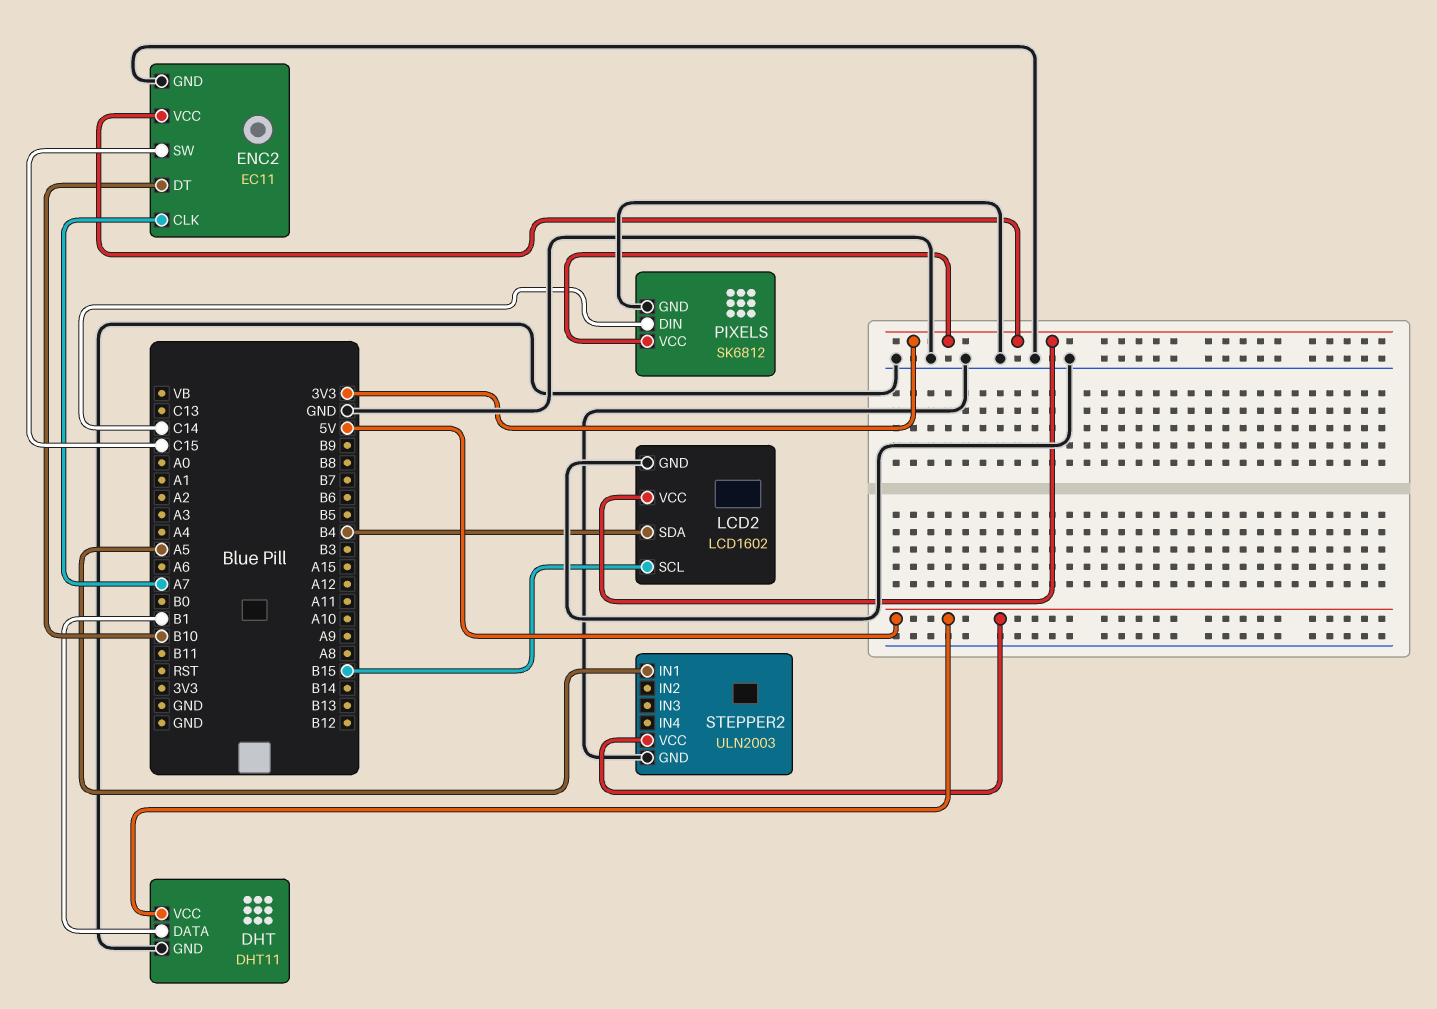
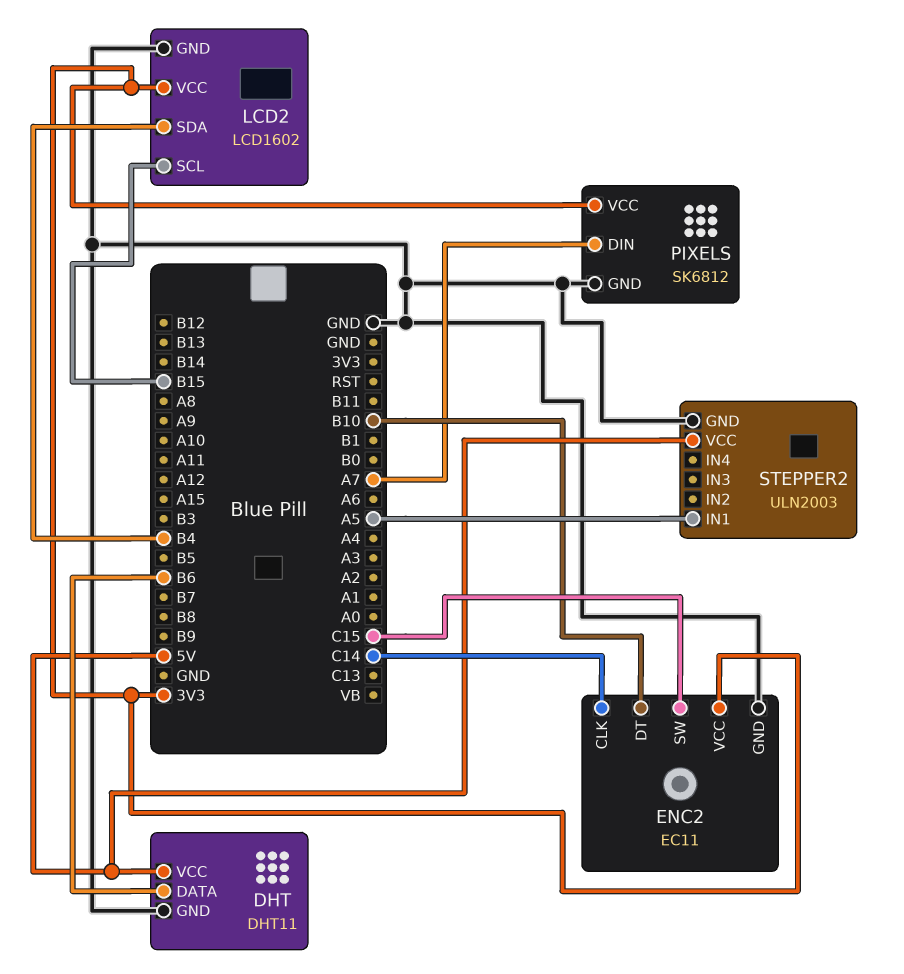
DHT pin DATA: B1 -> B6
ENC2 pin CLK: A7 -> C14
PIXELS pin DIN: C14 -> A7

